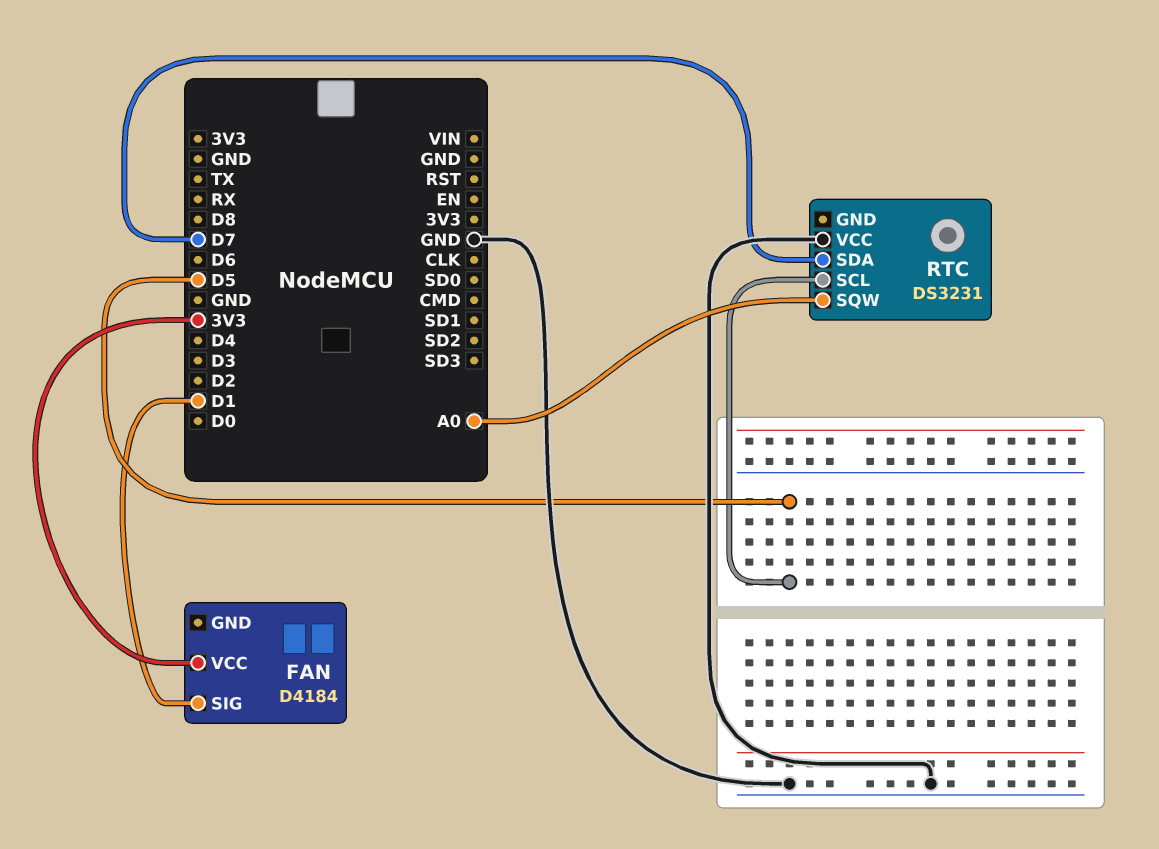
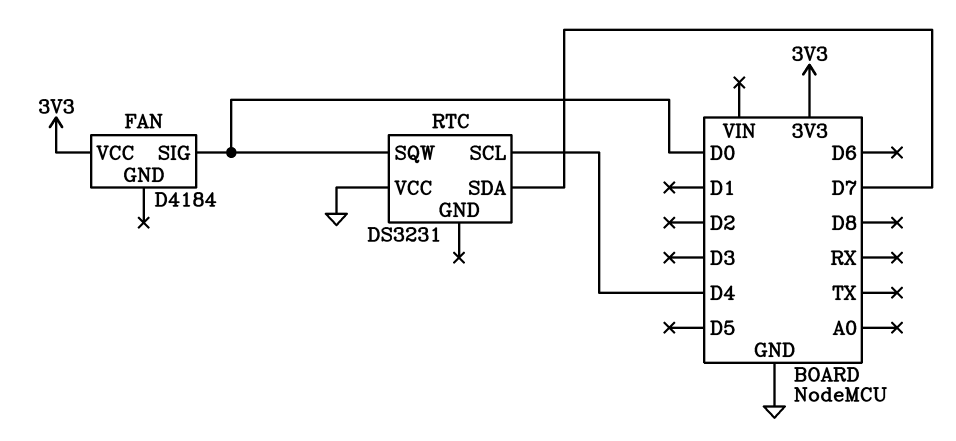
FAN pin SIG: D1 -> D0
RTC pin SCL: D5 -> D4
RTC pin SQW: A0 -> D0

